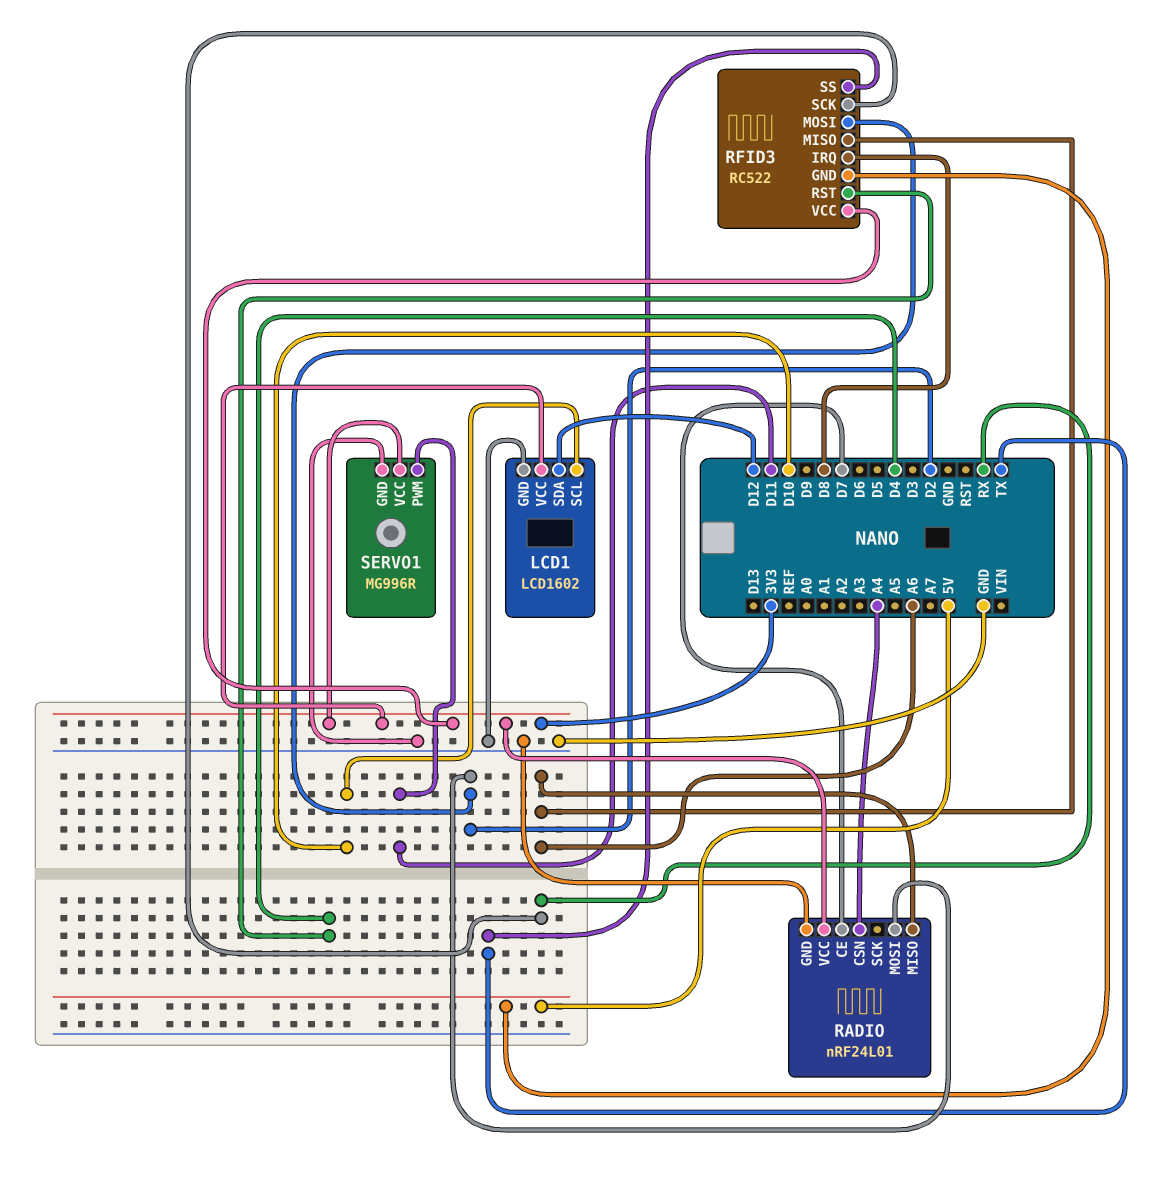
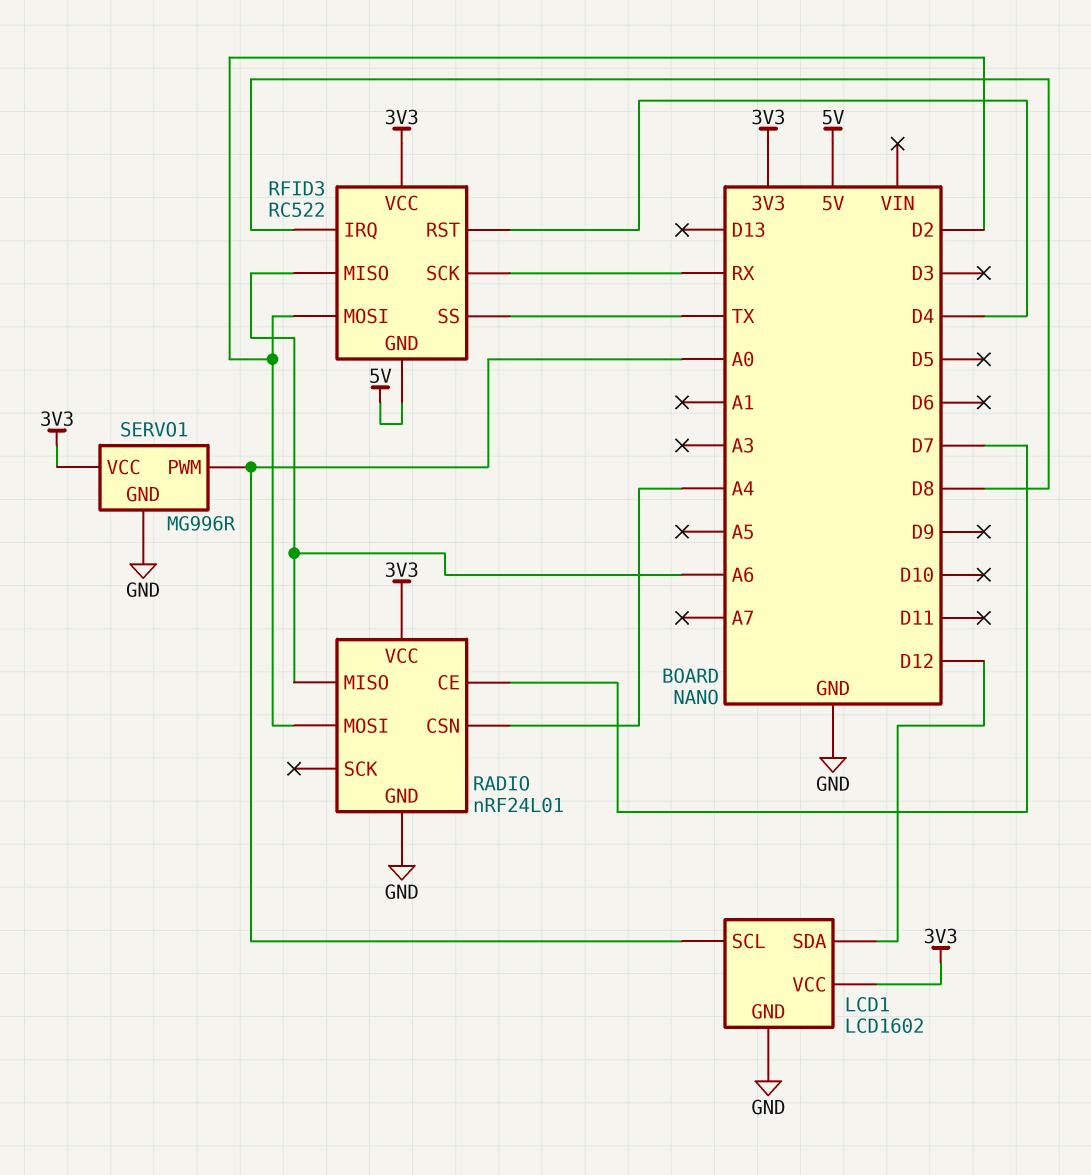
LCD1 pin SCL: D10 -> A0
SERVO1 pin PWM: D11 -> A0

